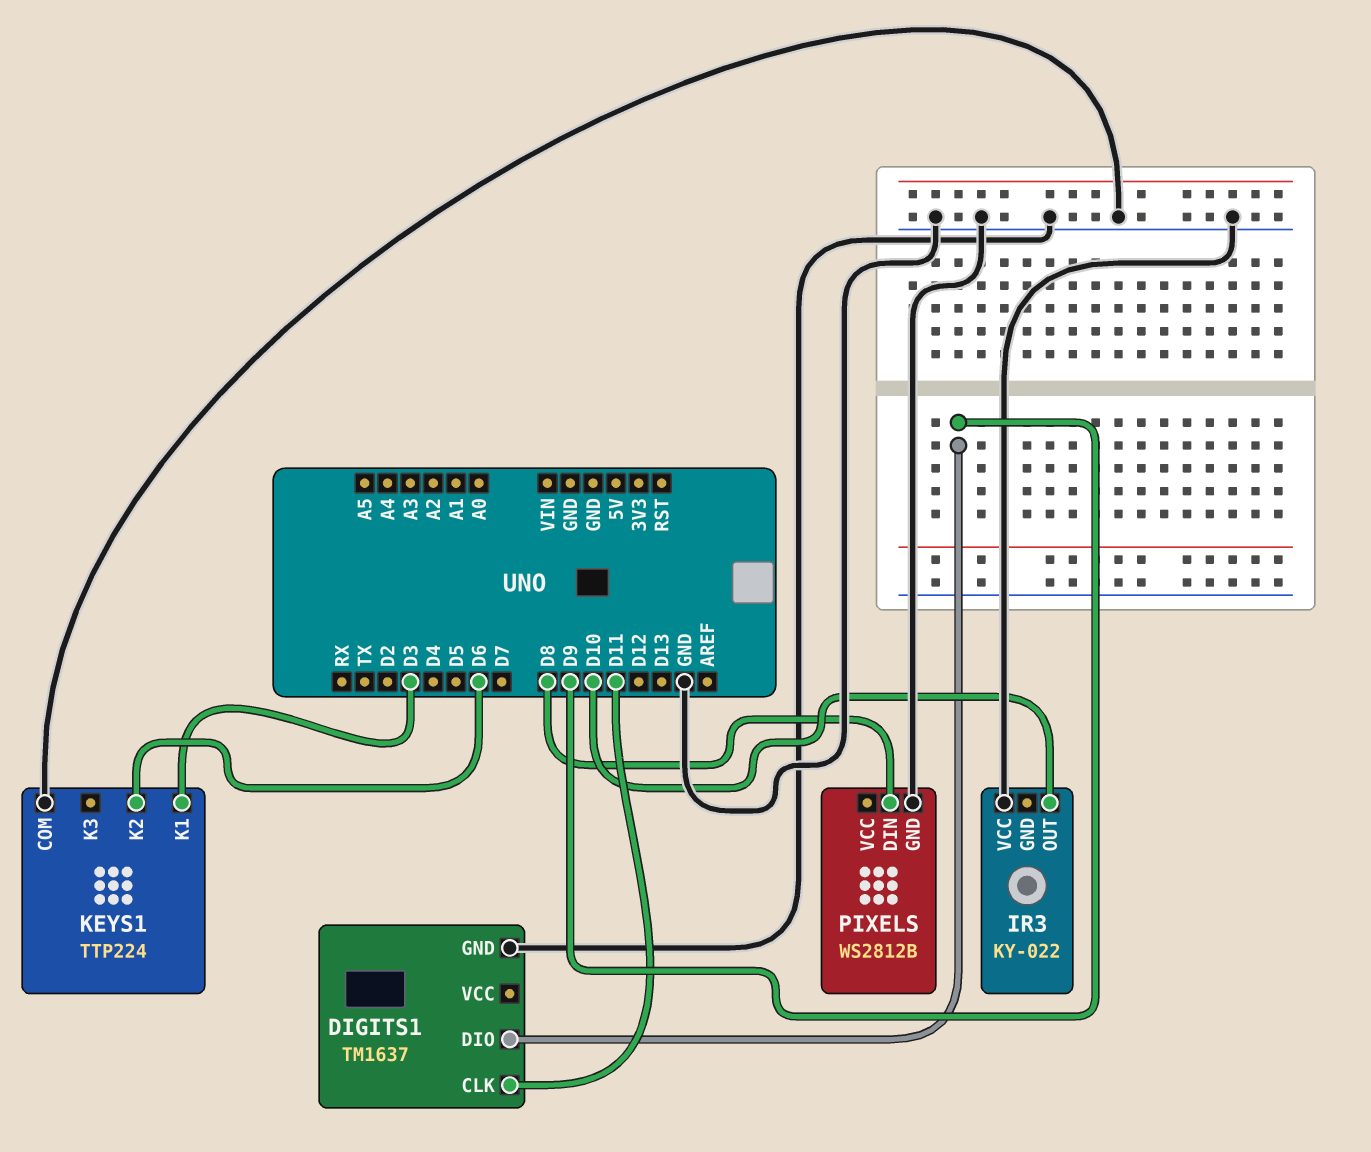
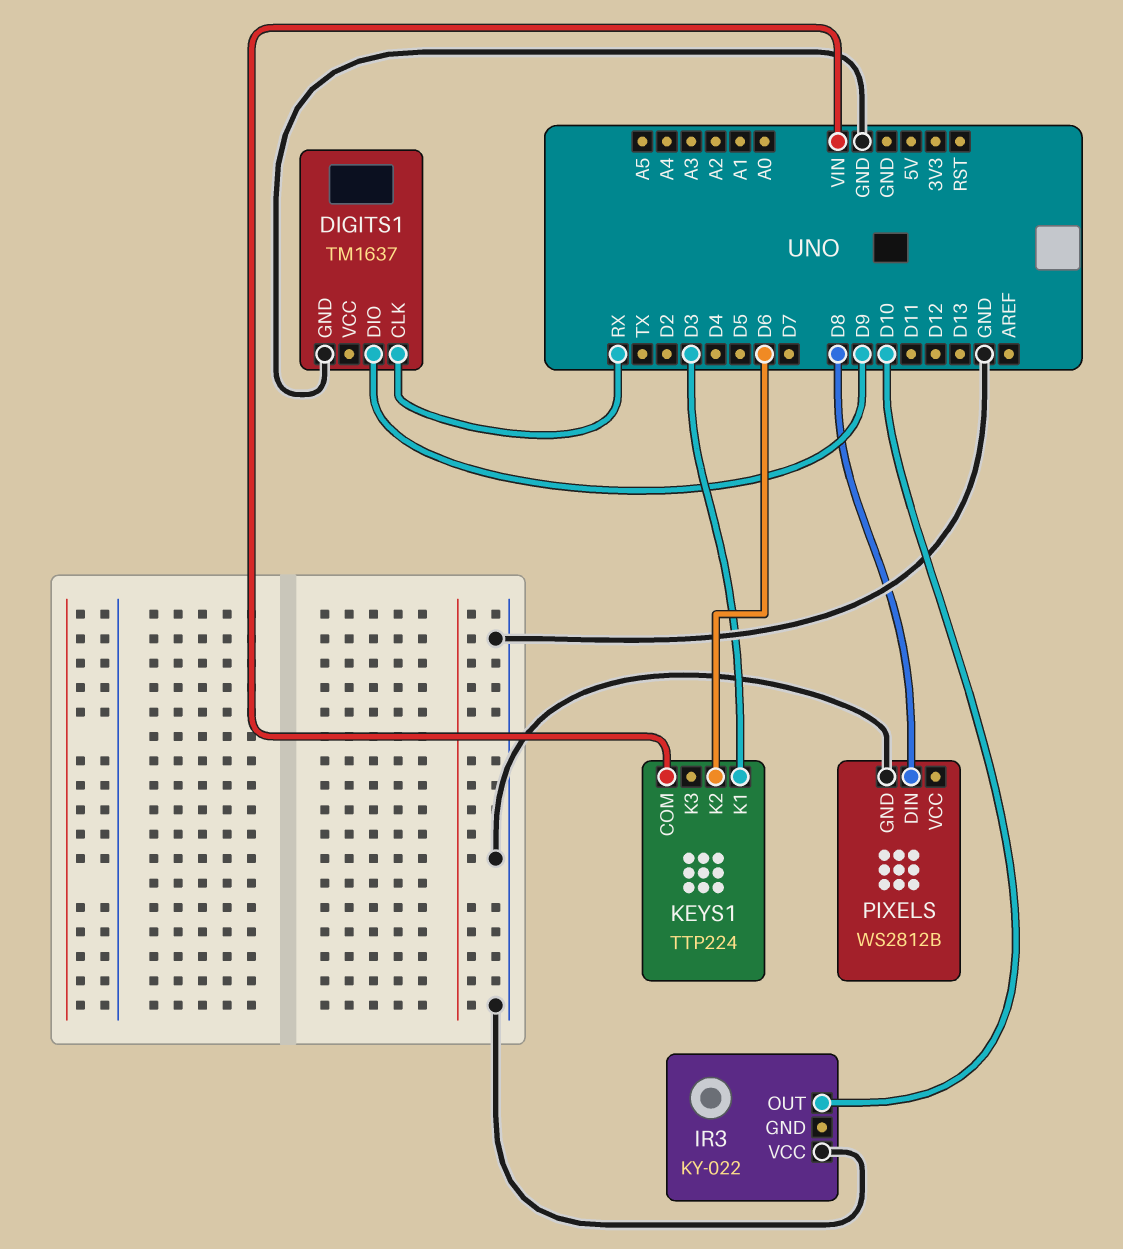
DIGITS1 pin CLK: D11 -> RX
KEYS1 pin COM: GND -> VIN

